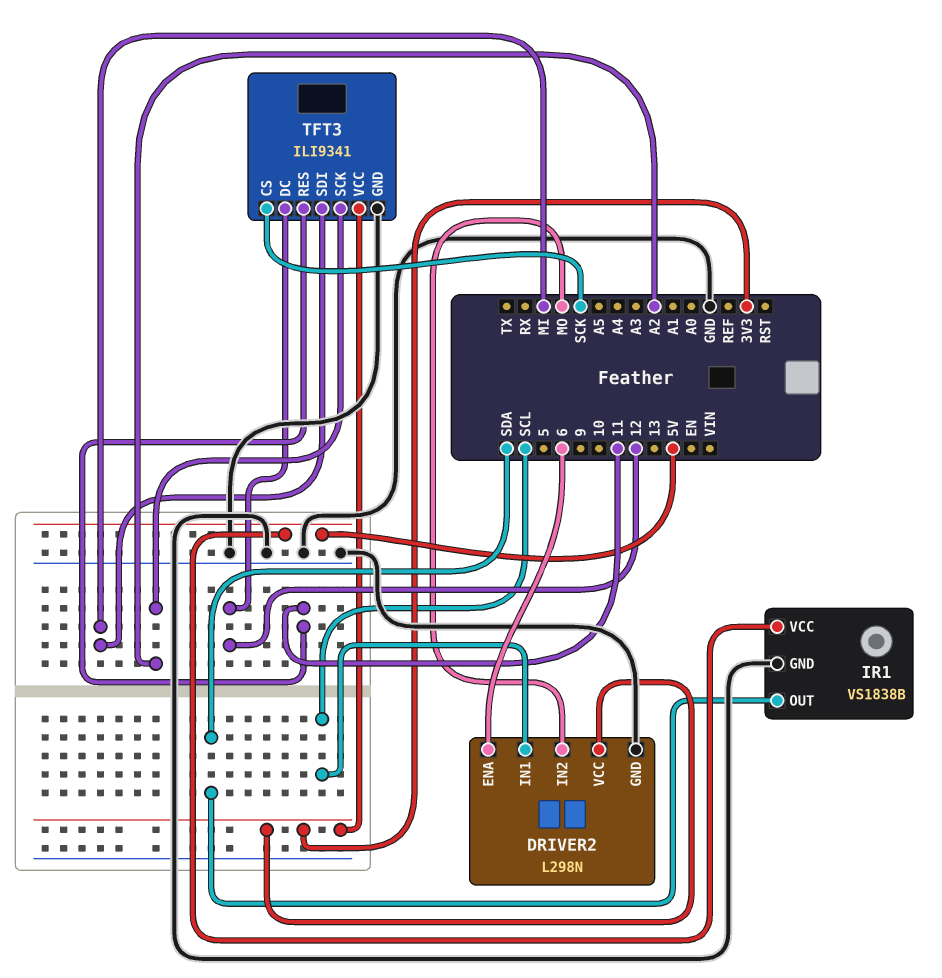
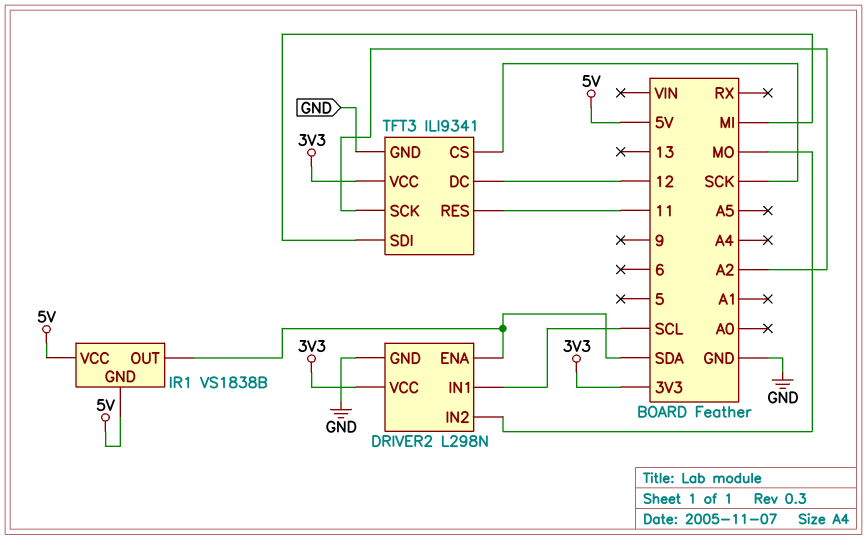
DRIVER2 pin ENA: 6 -> SDA
IR1 pin GND: GND -> 5V

